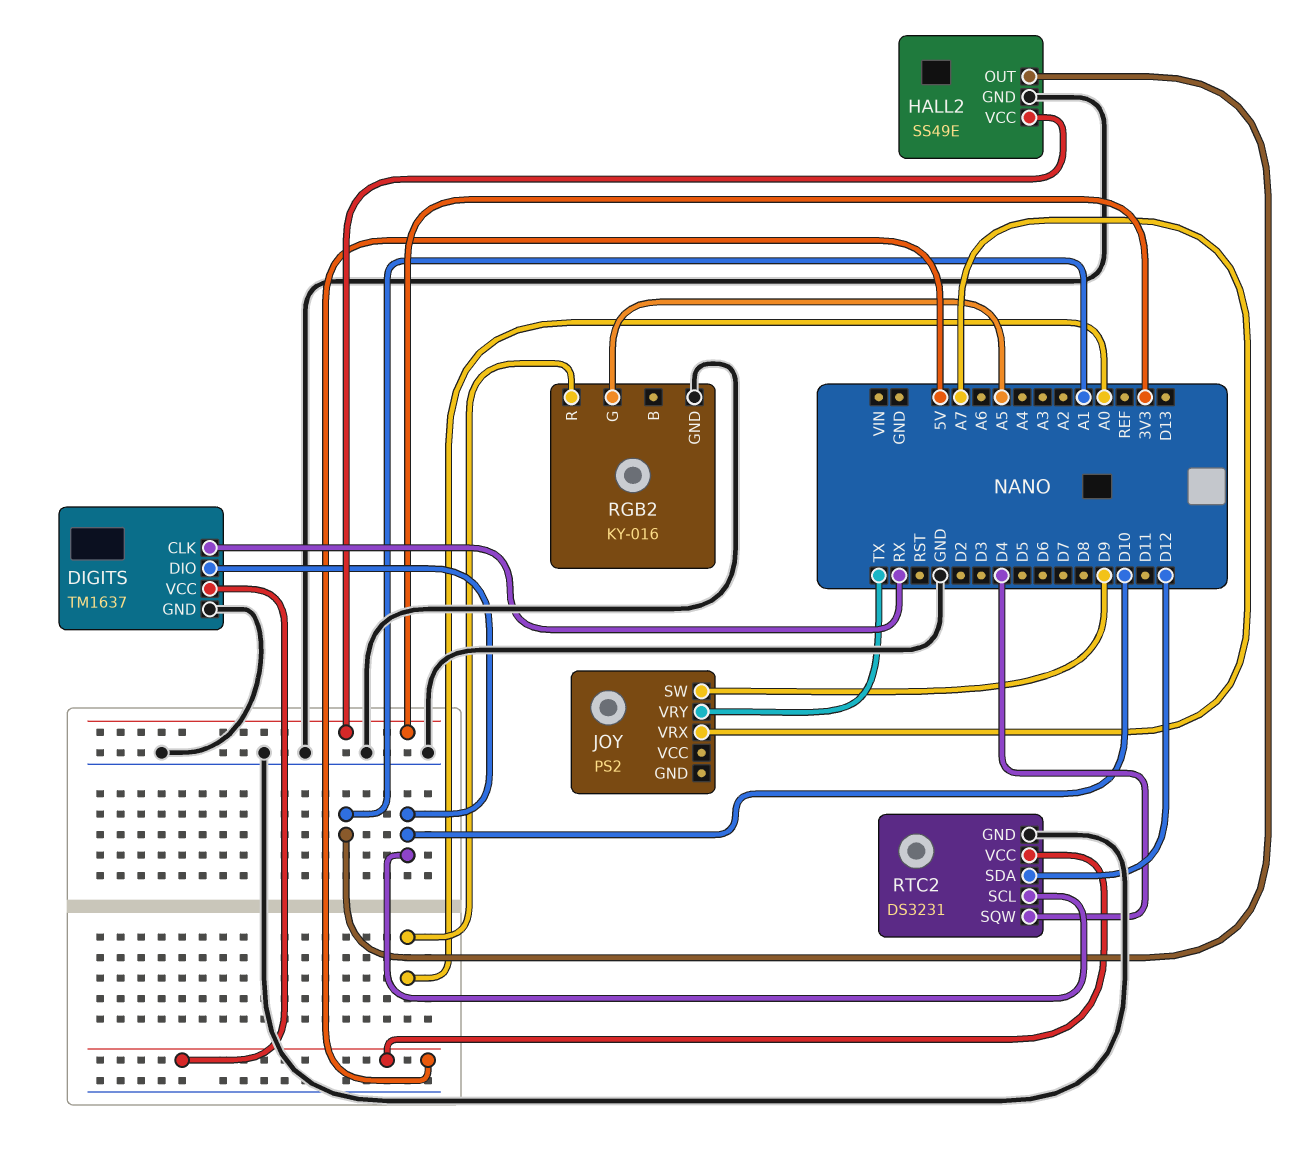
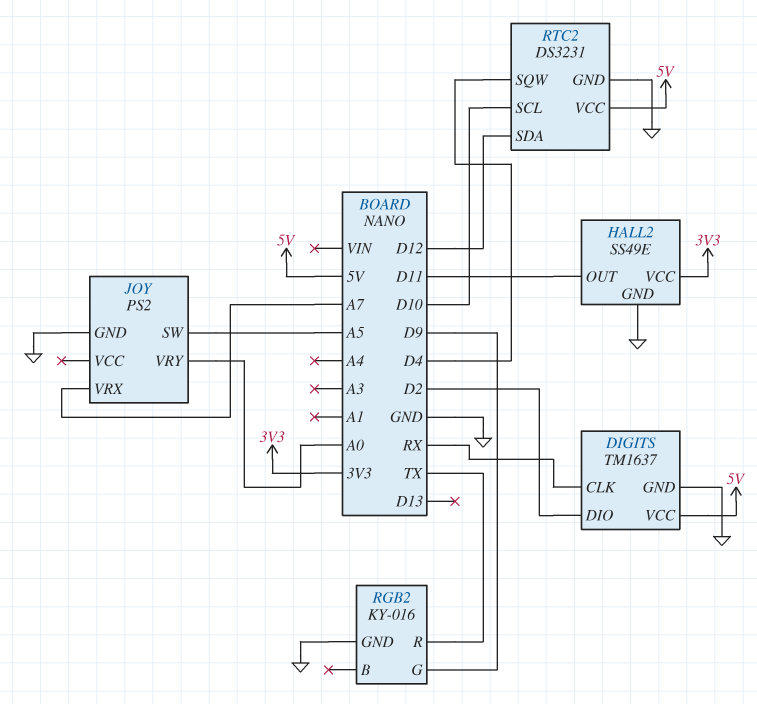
DIGITS pin DIO: D10 -> D2
HALL2 pin OUT: A1 -> D11
JOY pin GND: none -> GND
JOY pin SW: D9 -> A5
JOY pin VRY: TX -> A0
RGB2 pin G: A5 -> D9
RGB2 pin R: A0 -> TX

